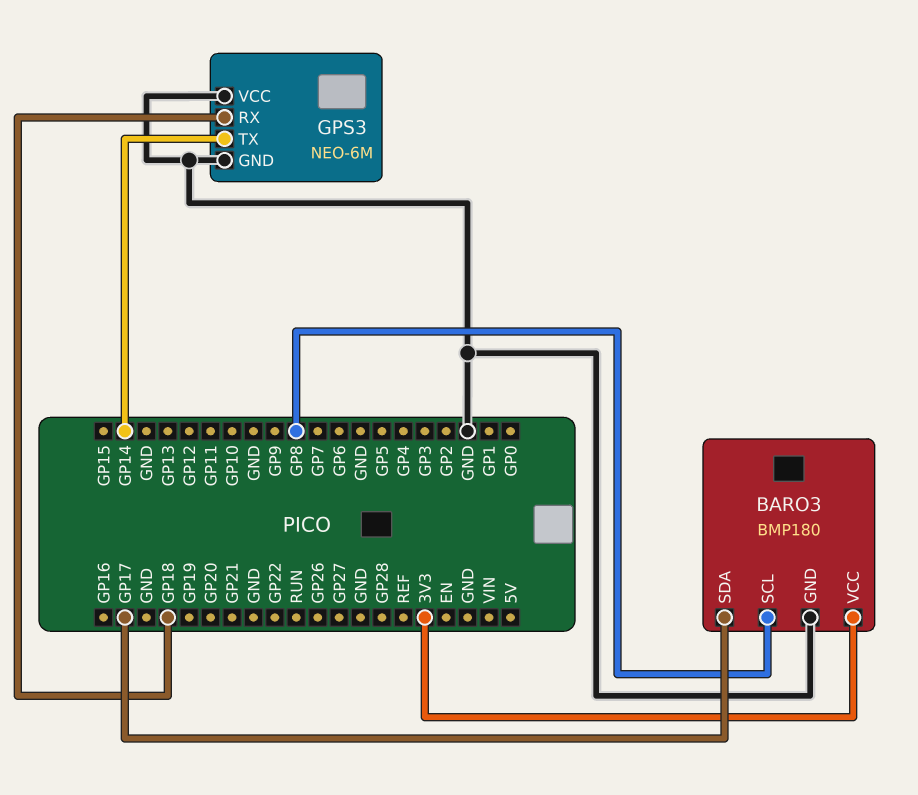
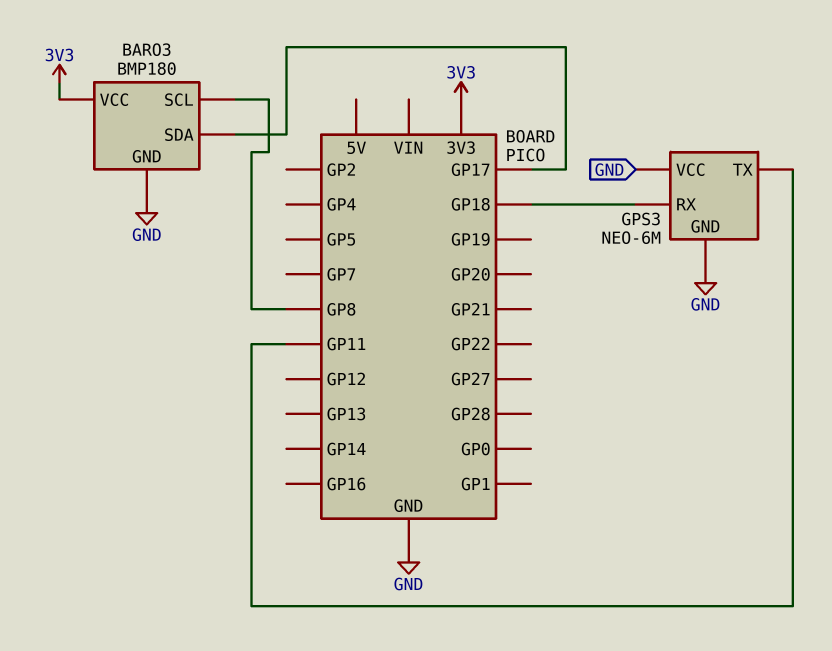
GPS3 pin TX: GP14 -> GP11

